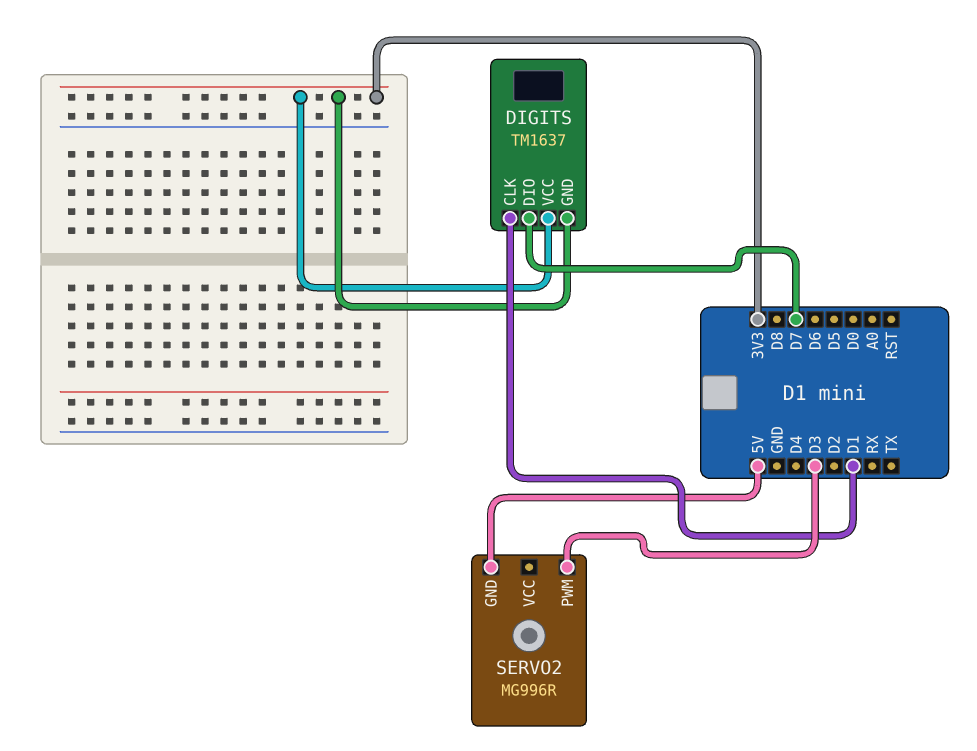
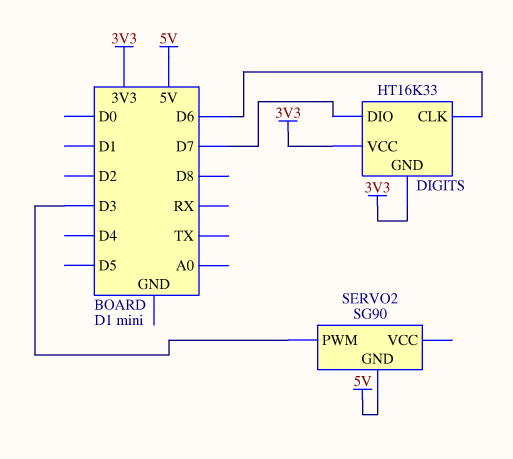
DIGITS: TM1637 -> HT16K33
DIGITS pin CLK: D1 -> D6
SERVO2: MG996R -> SG90

